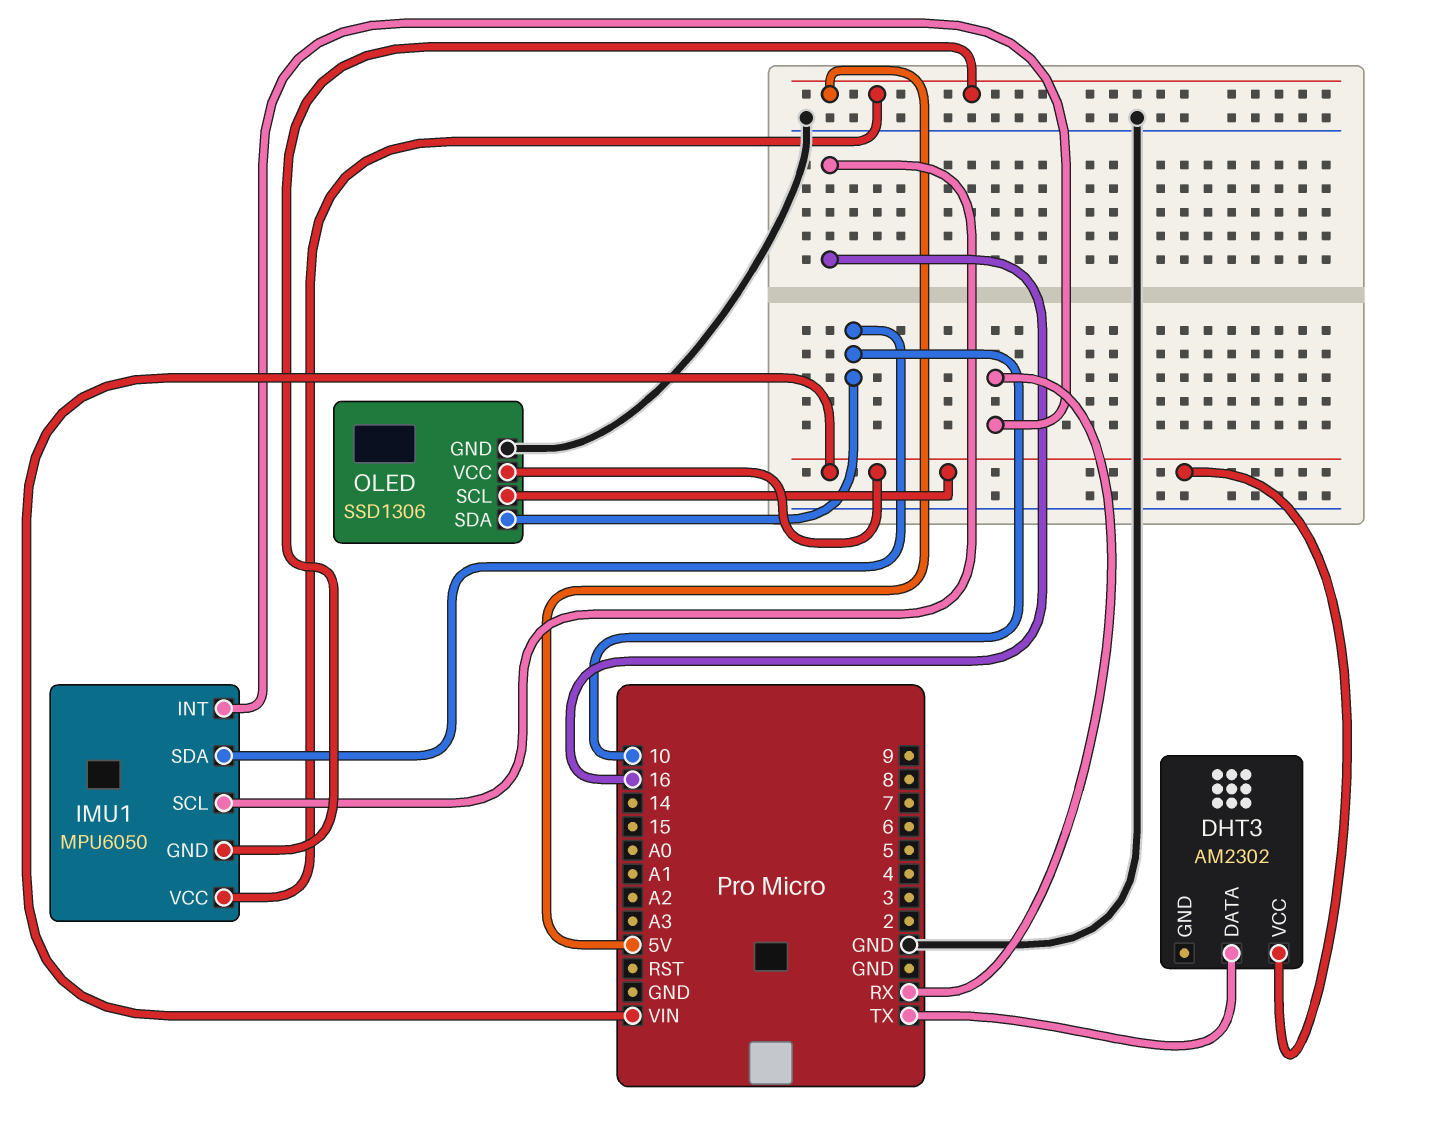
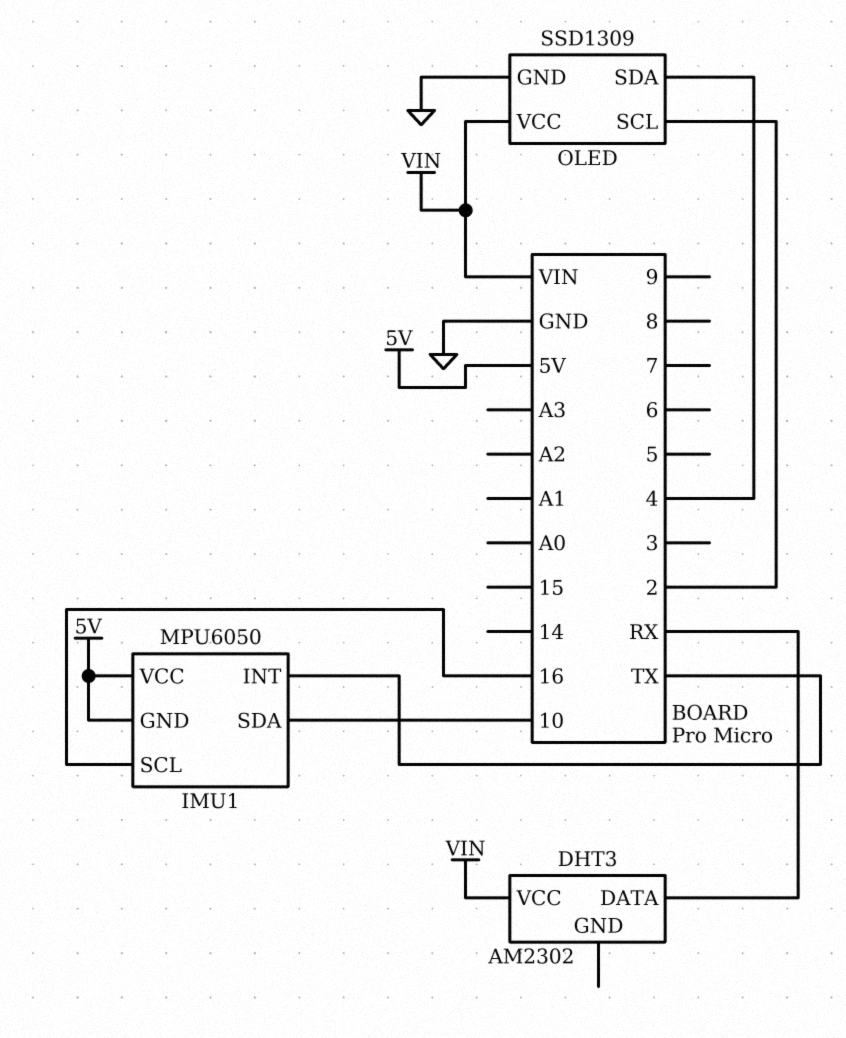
DHT3 pin DATA: TX -> RX
IMU1 pin INT: RX -> TX
OLED: SSD1306 -> SSD1309
OLED pin SCL: VIN -> 2
OLED pin SDA: 10 -> 4

